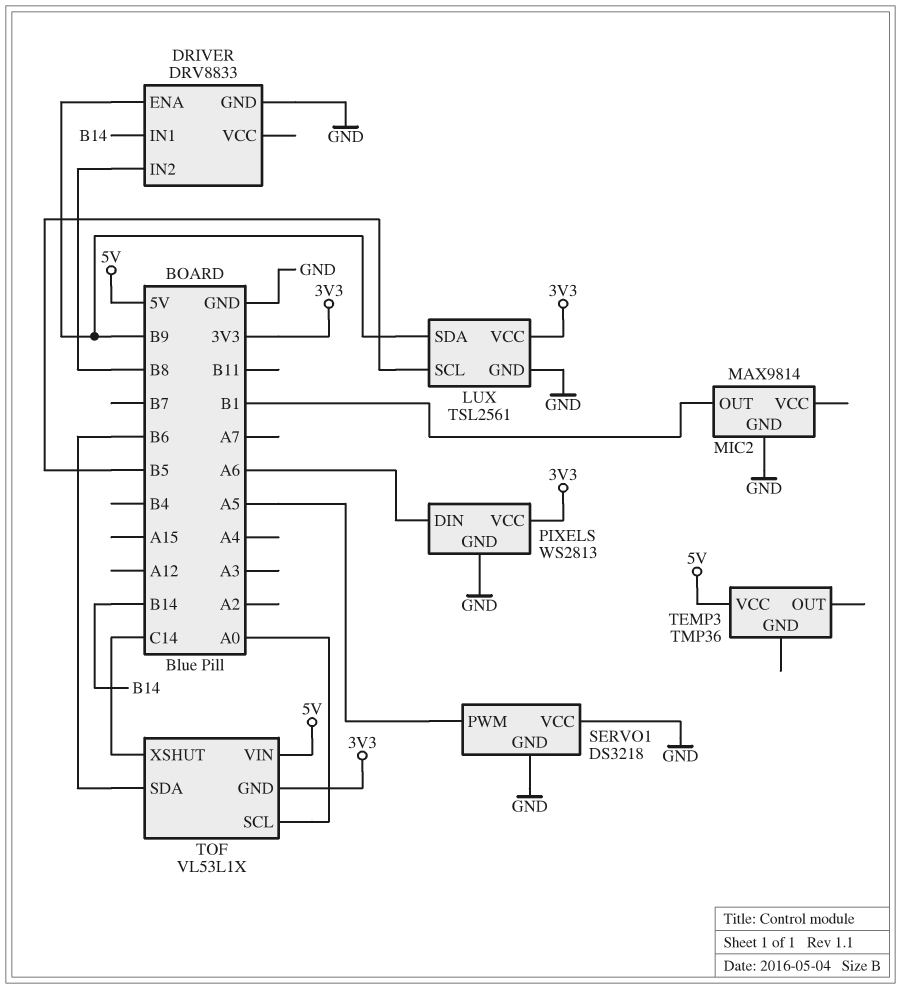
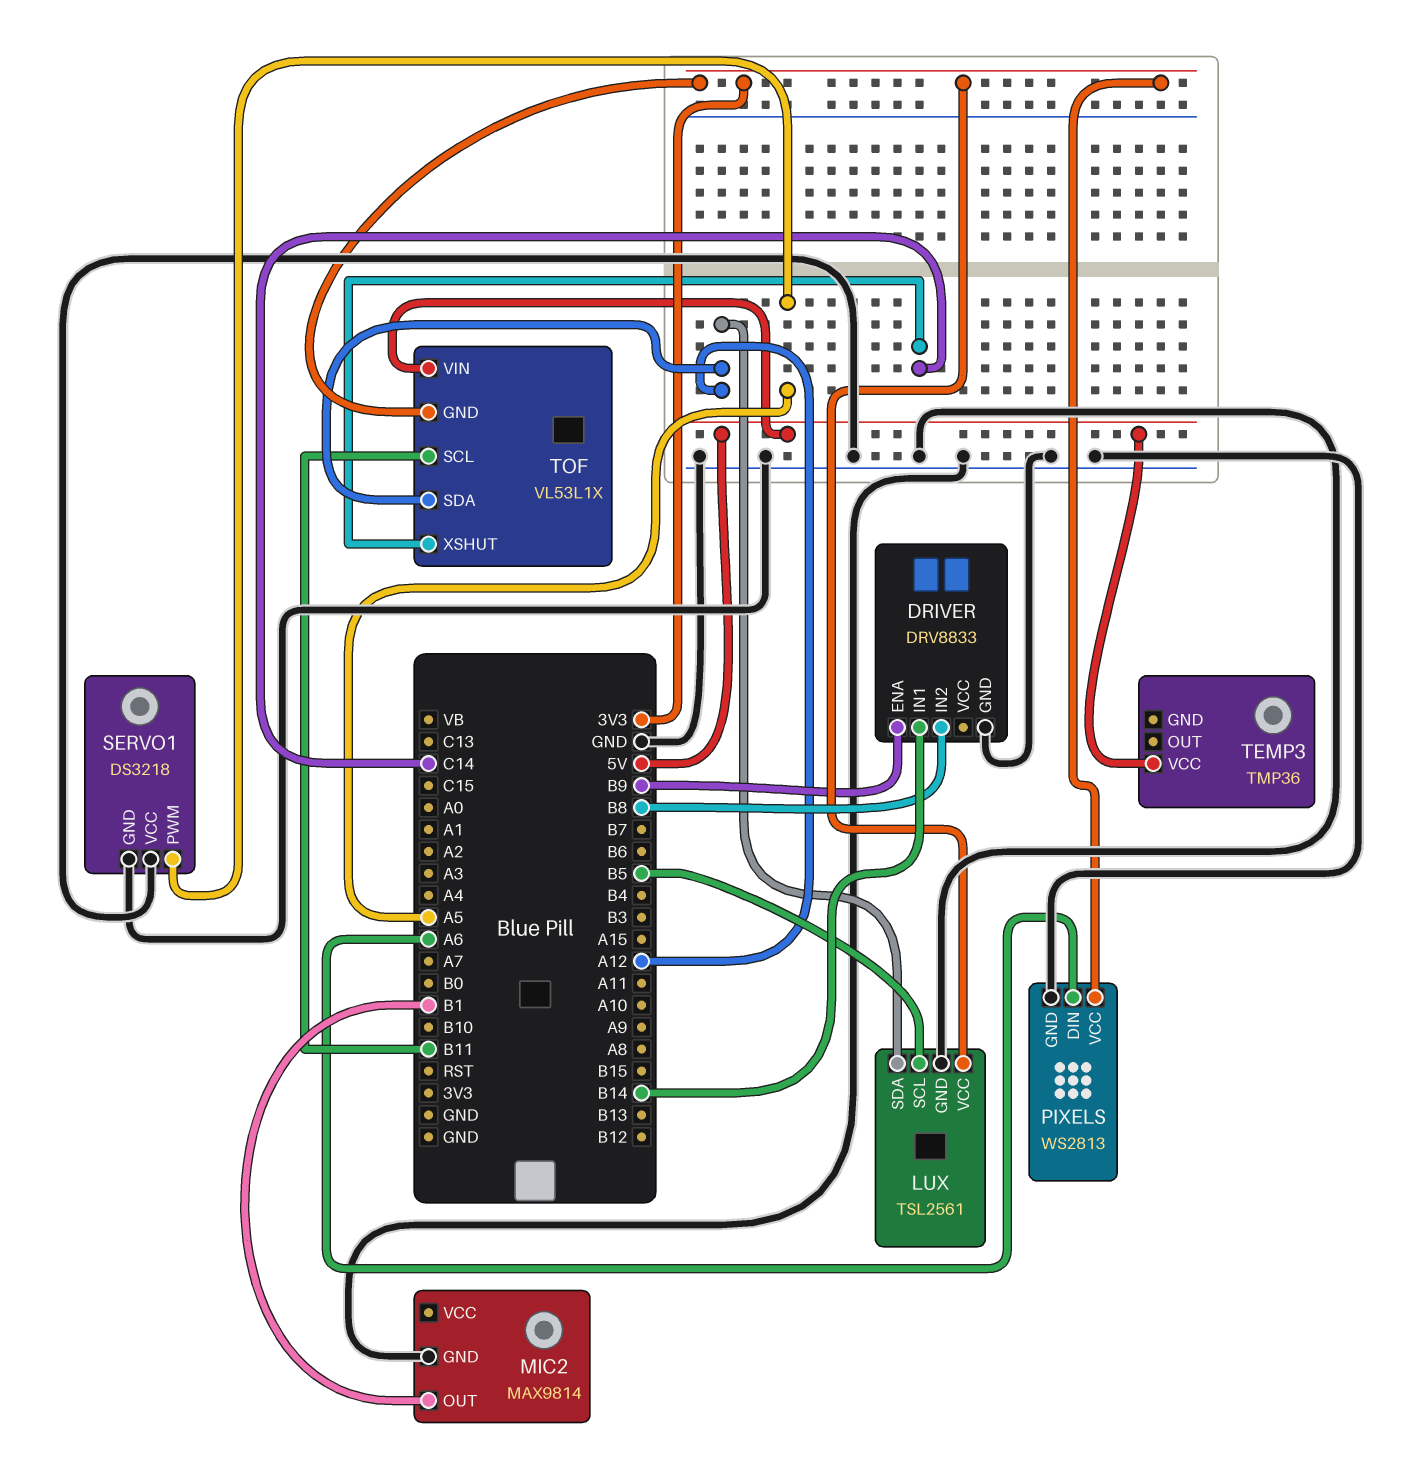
LUX pin SDA: B9 -> A12
TOF pin SCL: A0 -> B11
TOF pin SDA: B6 -> A12

